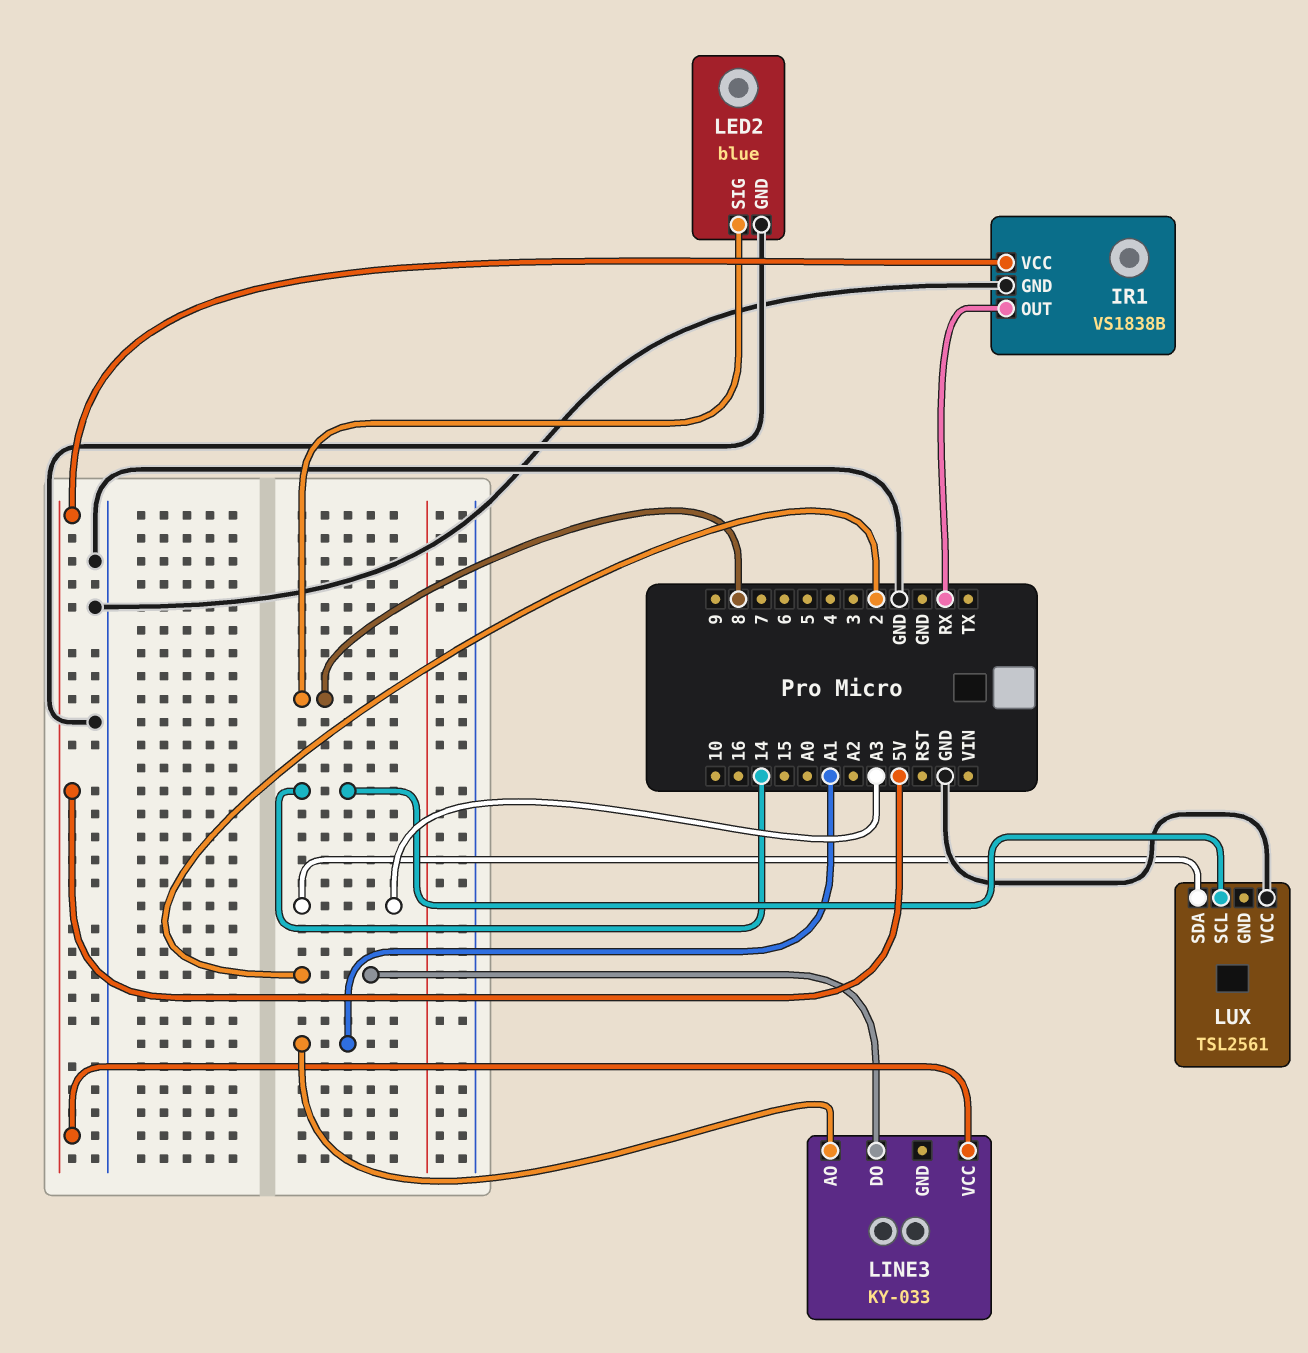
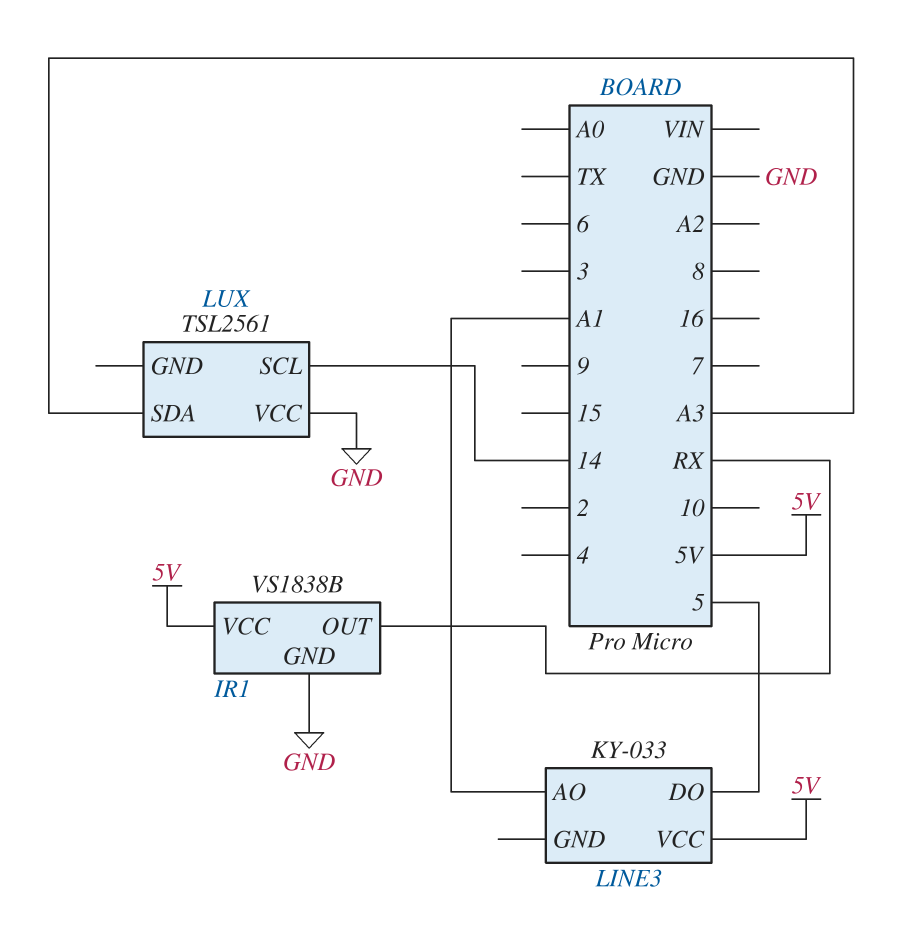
LED2: blue -> none
LED2 pin GND: GND -> none
LED2 pin SIG: 8 -> none
LINE3 pin DO: 2 -> 5

